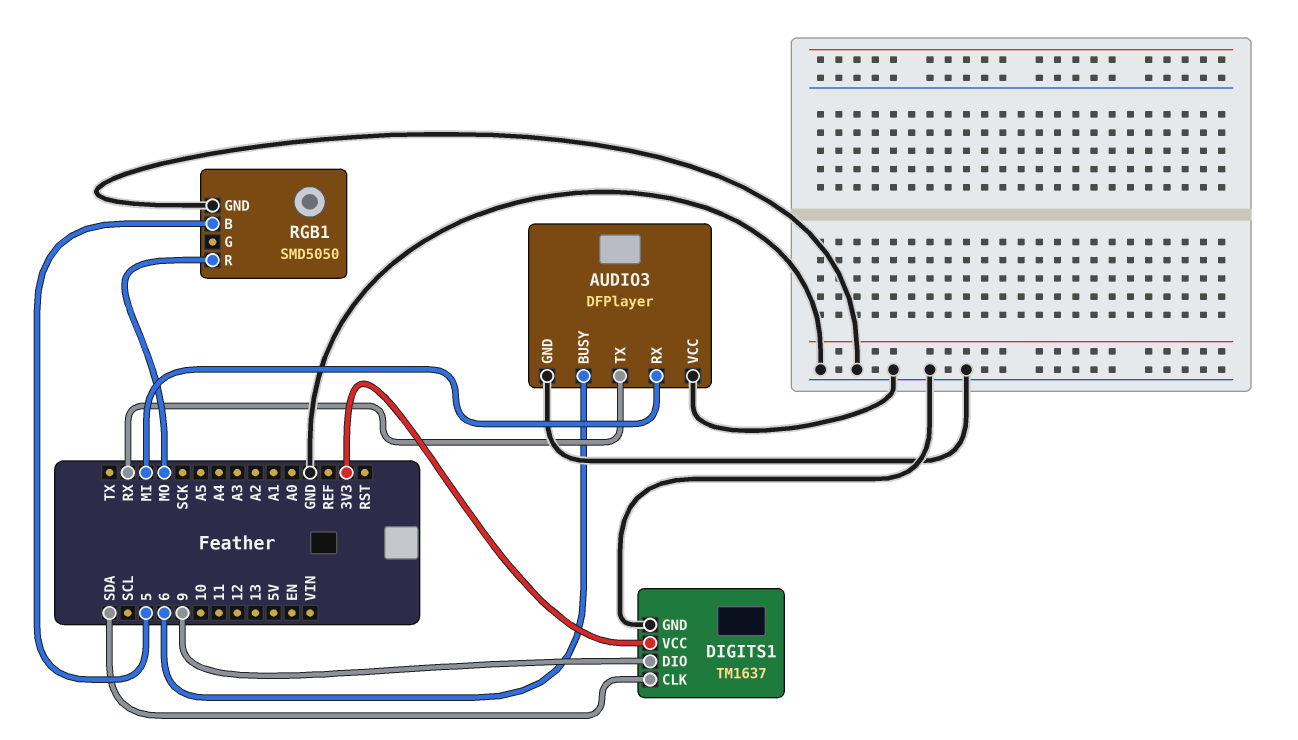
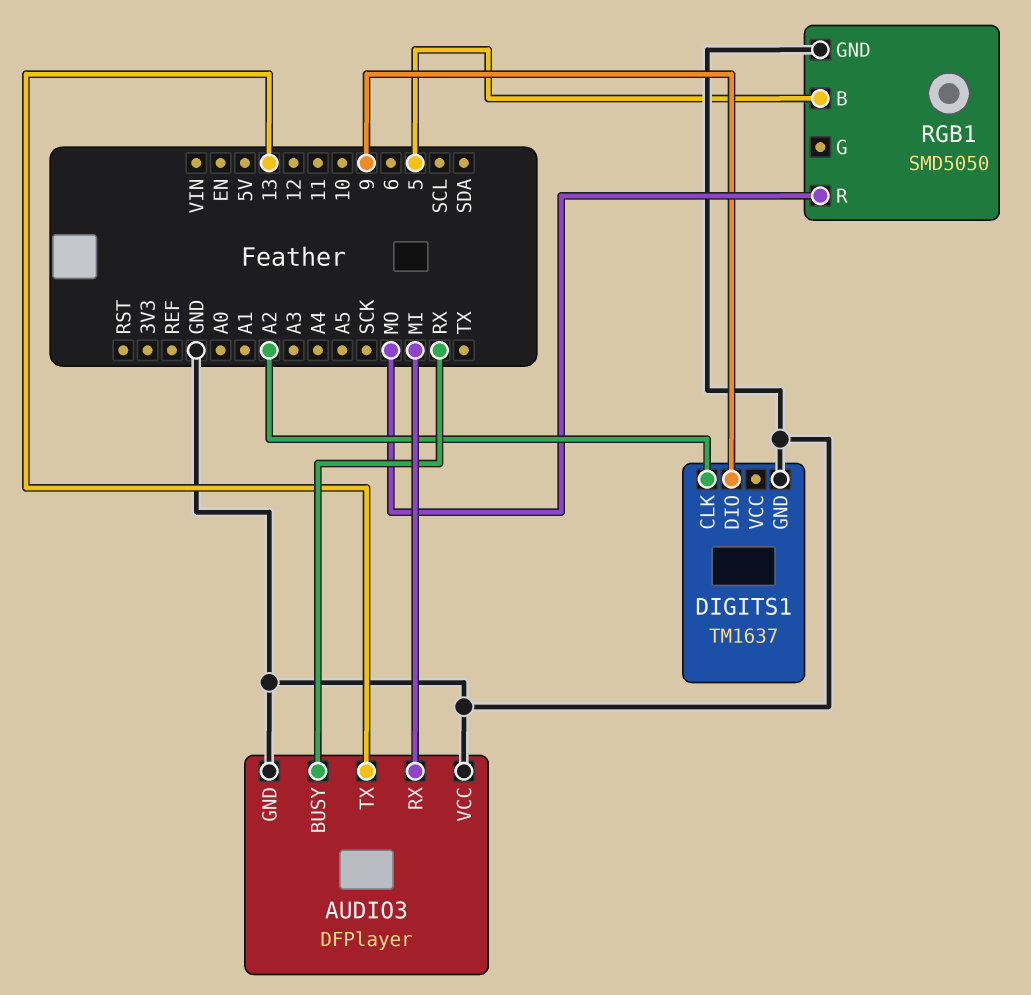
AUDIO3 pin BUSY: 6 -> RX
AUDIO3 pin TX: RX -> 13
DIGITS1 pin CLK: SDA -> A2
DIGITS1 pin VCC: 3V3 -> none

